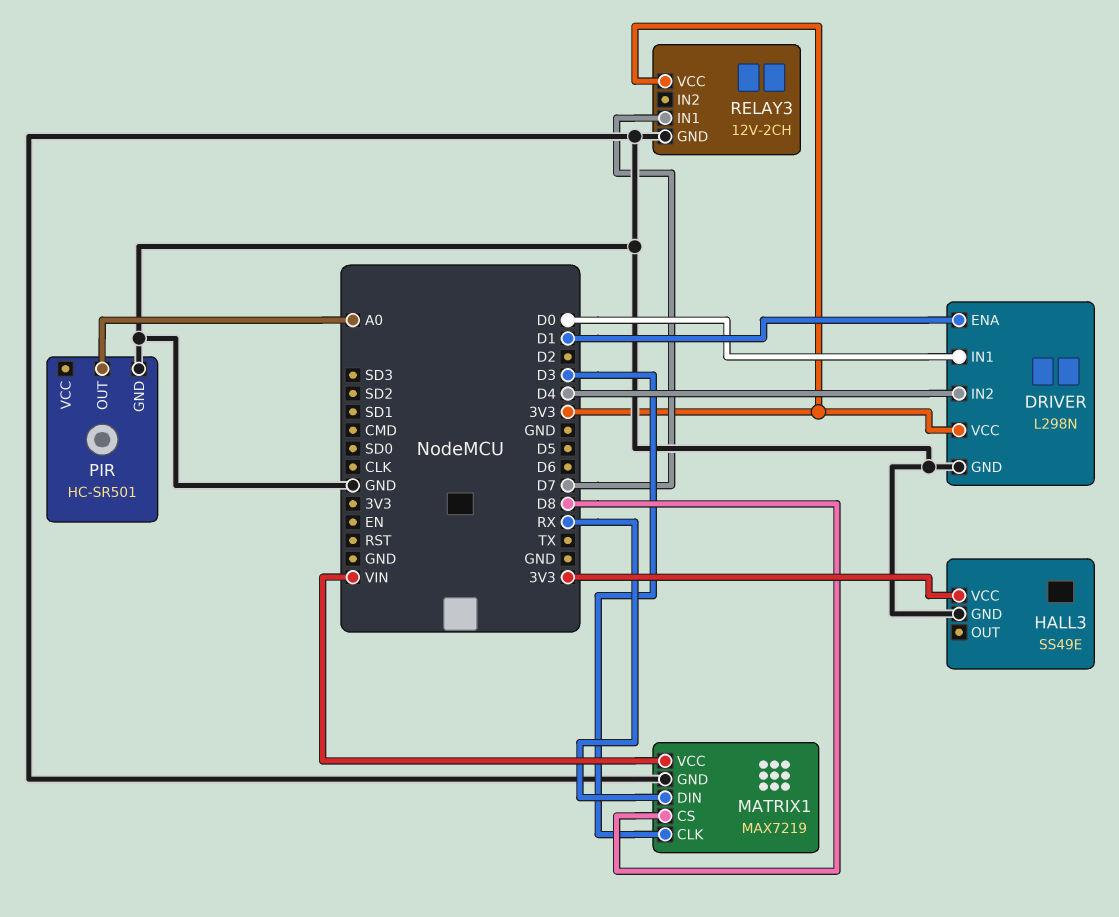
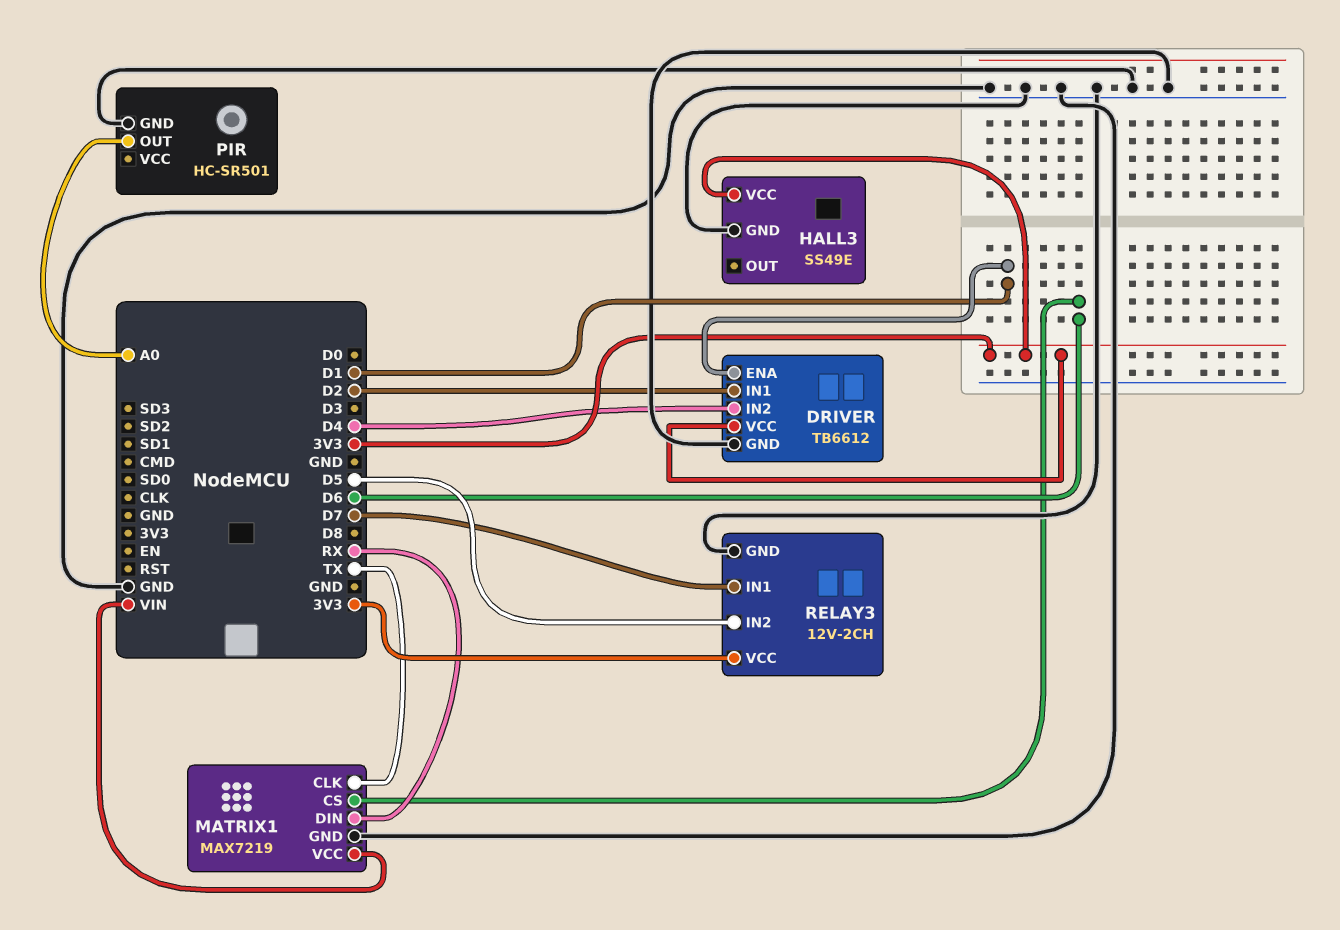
DRIVER: L298N -> TB6612
DRIVER pin IN1: D0 -> D2
MATRIX1 pin CLK: D3 -> TX
MATRIX1 pin CS: D8 -> D6
RELAY3 pin IN2: none -> D5

